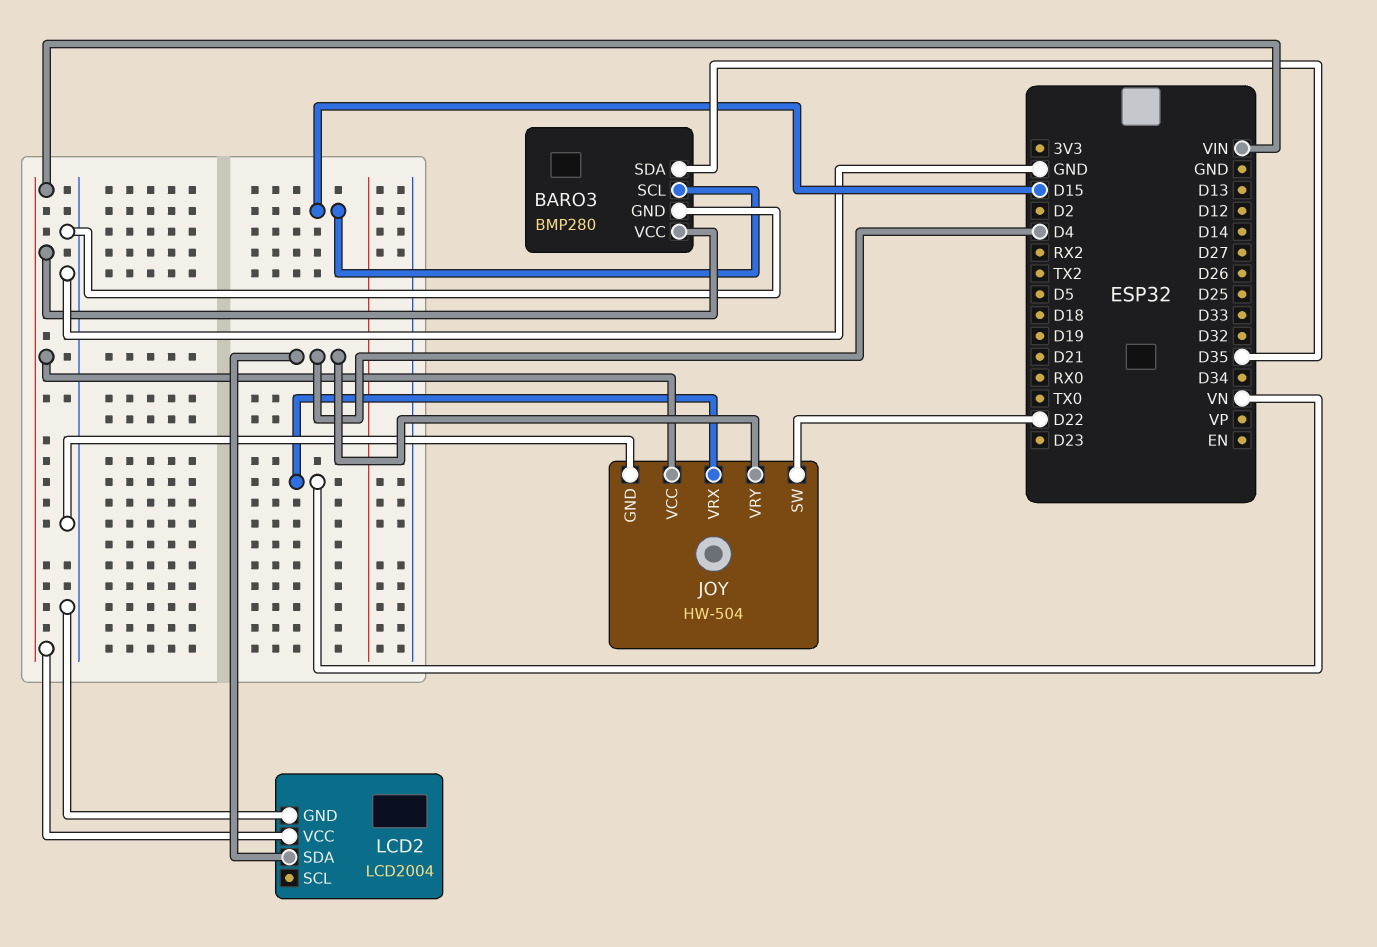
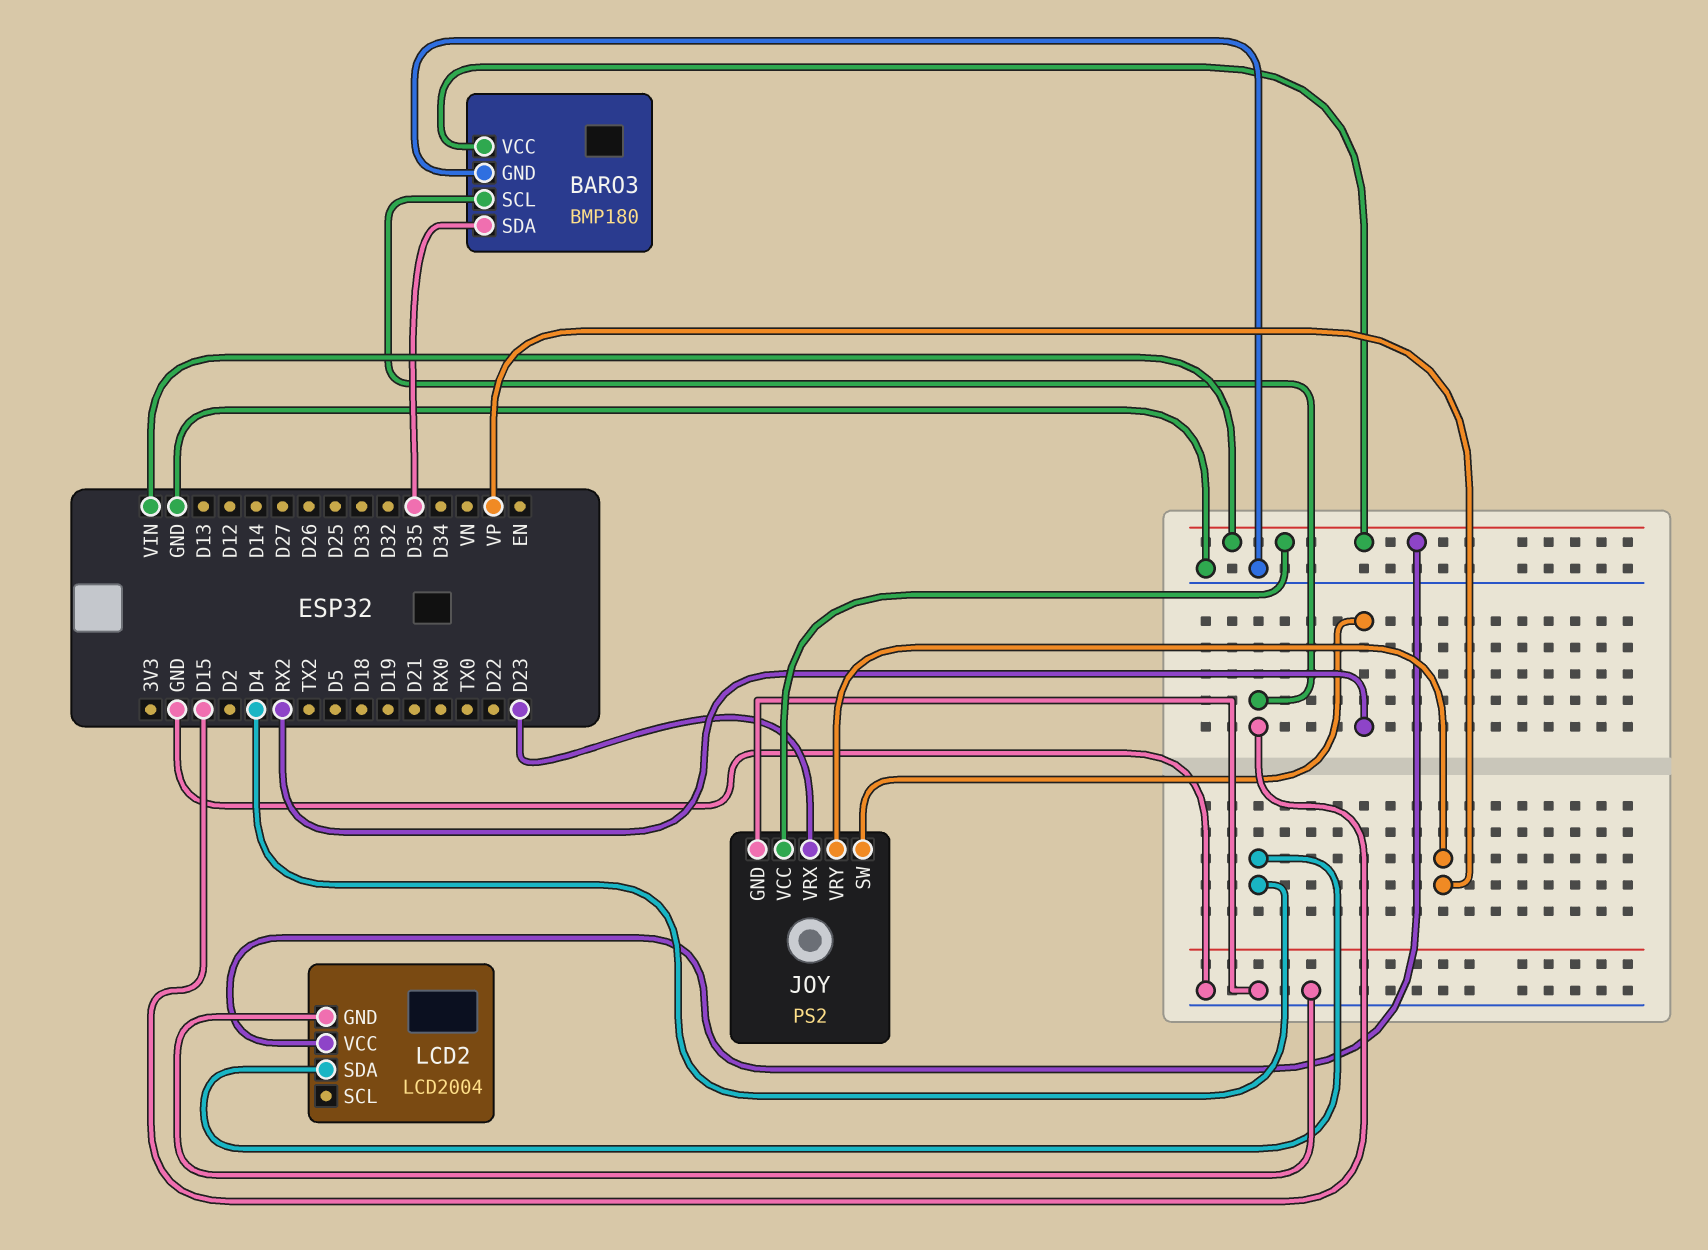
BARO3: BMP280 -> BMP180
JOY: HW-504 -> PS2
JOY pin SW: D22 -> RX2
JOY pin VRX: VN -> D23
JOY pin VRY: D4 -> VP

